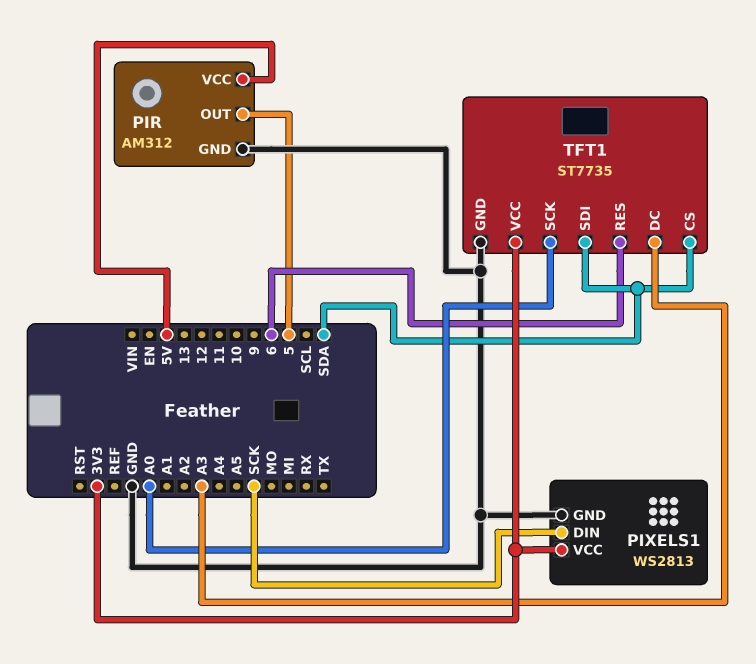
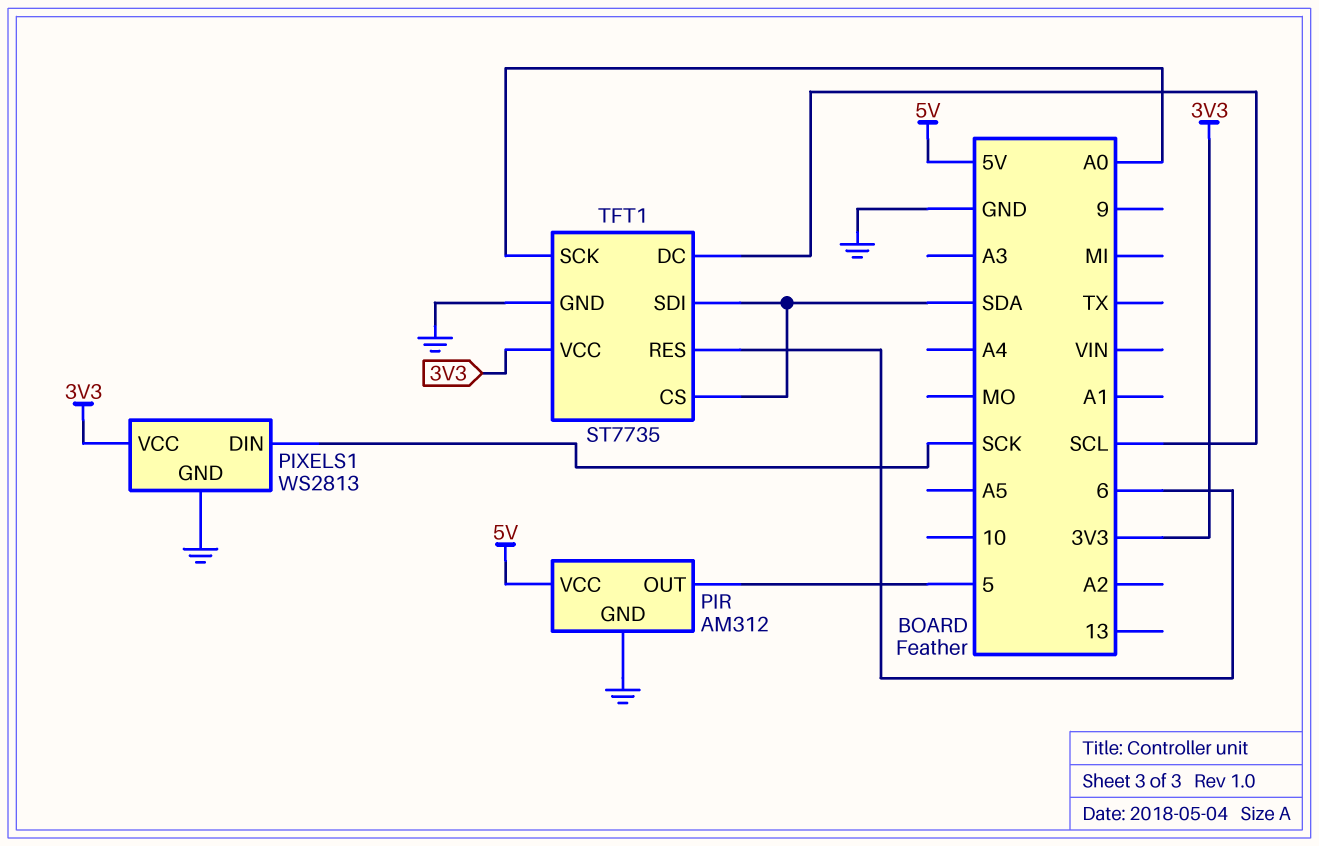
TFT1 pin DC: A3 -> SCL

